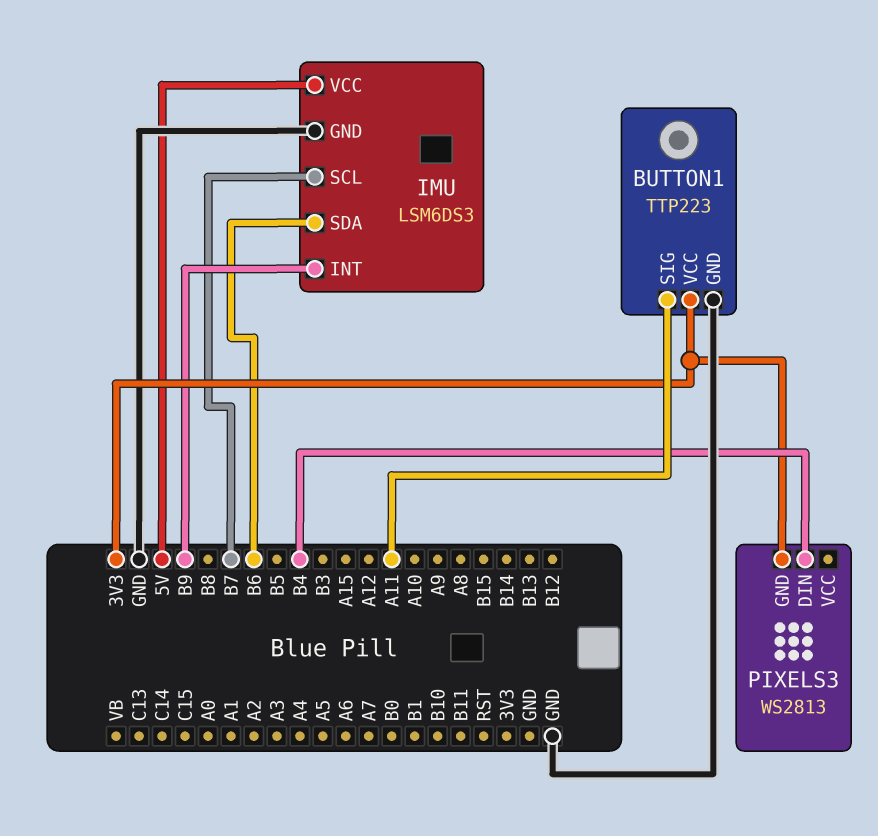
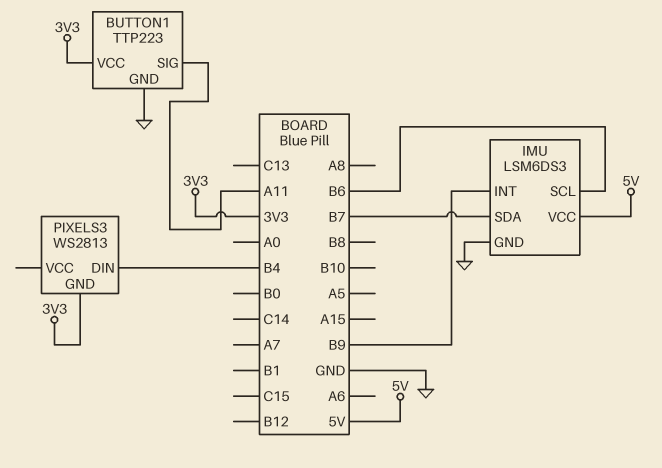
IMU pin SCL: B7 -> B6
IMU pin SDA: B6 -> B7

